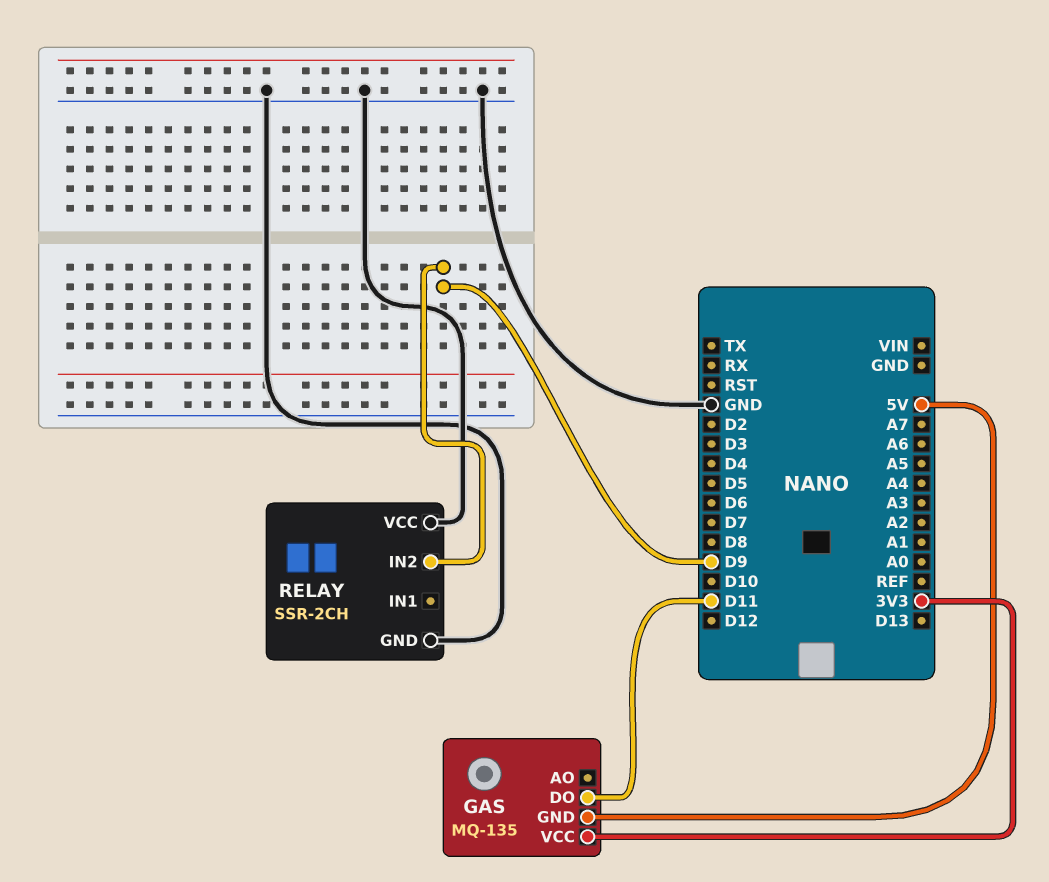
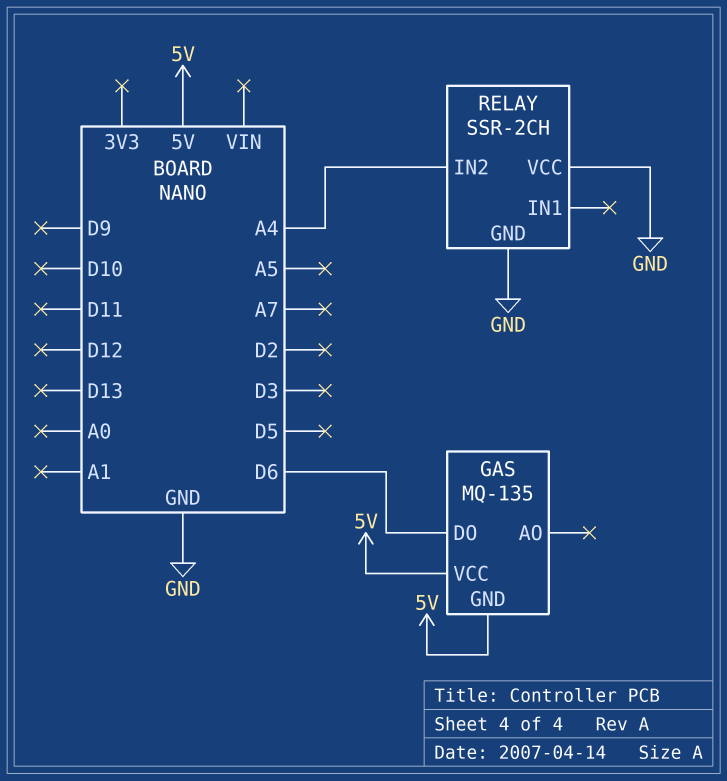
GAS pin DO: D11 -> D6
GAS pin VCC: 3V3 -> 5V
RELAY pin IN2: D9 -> A4

